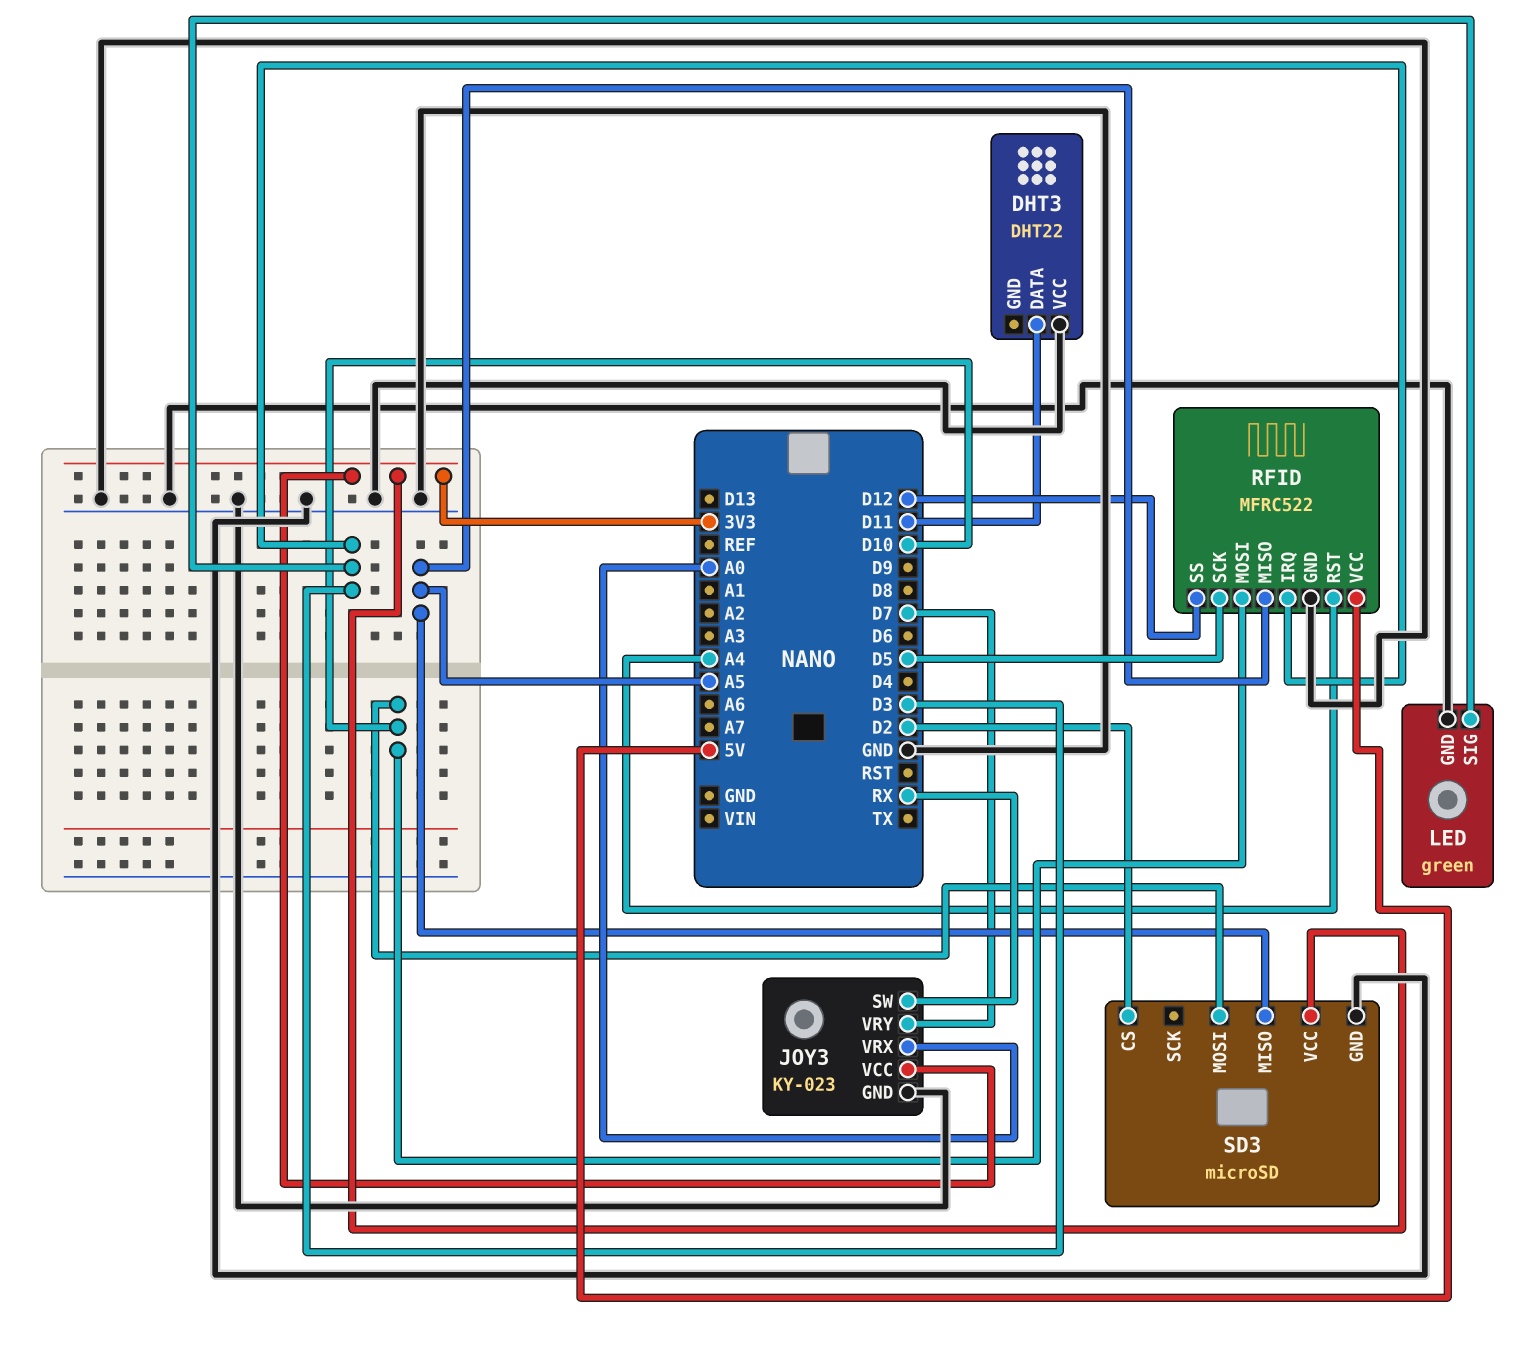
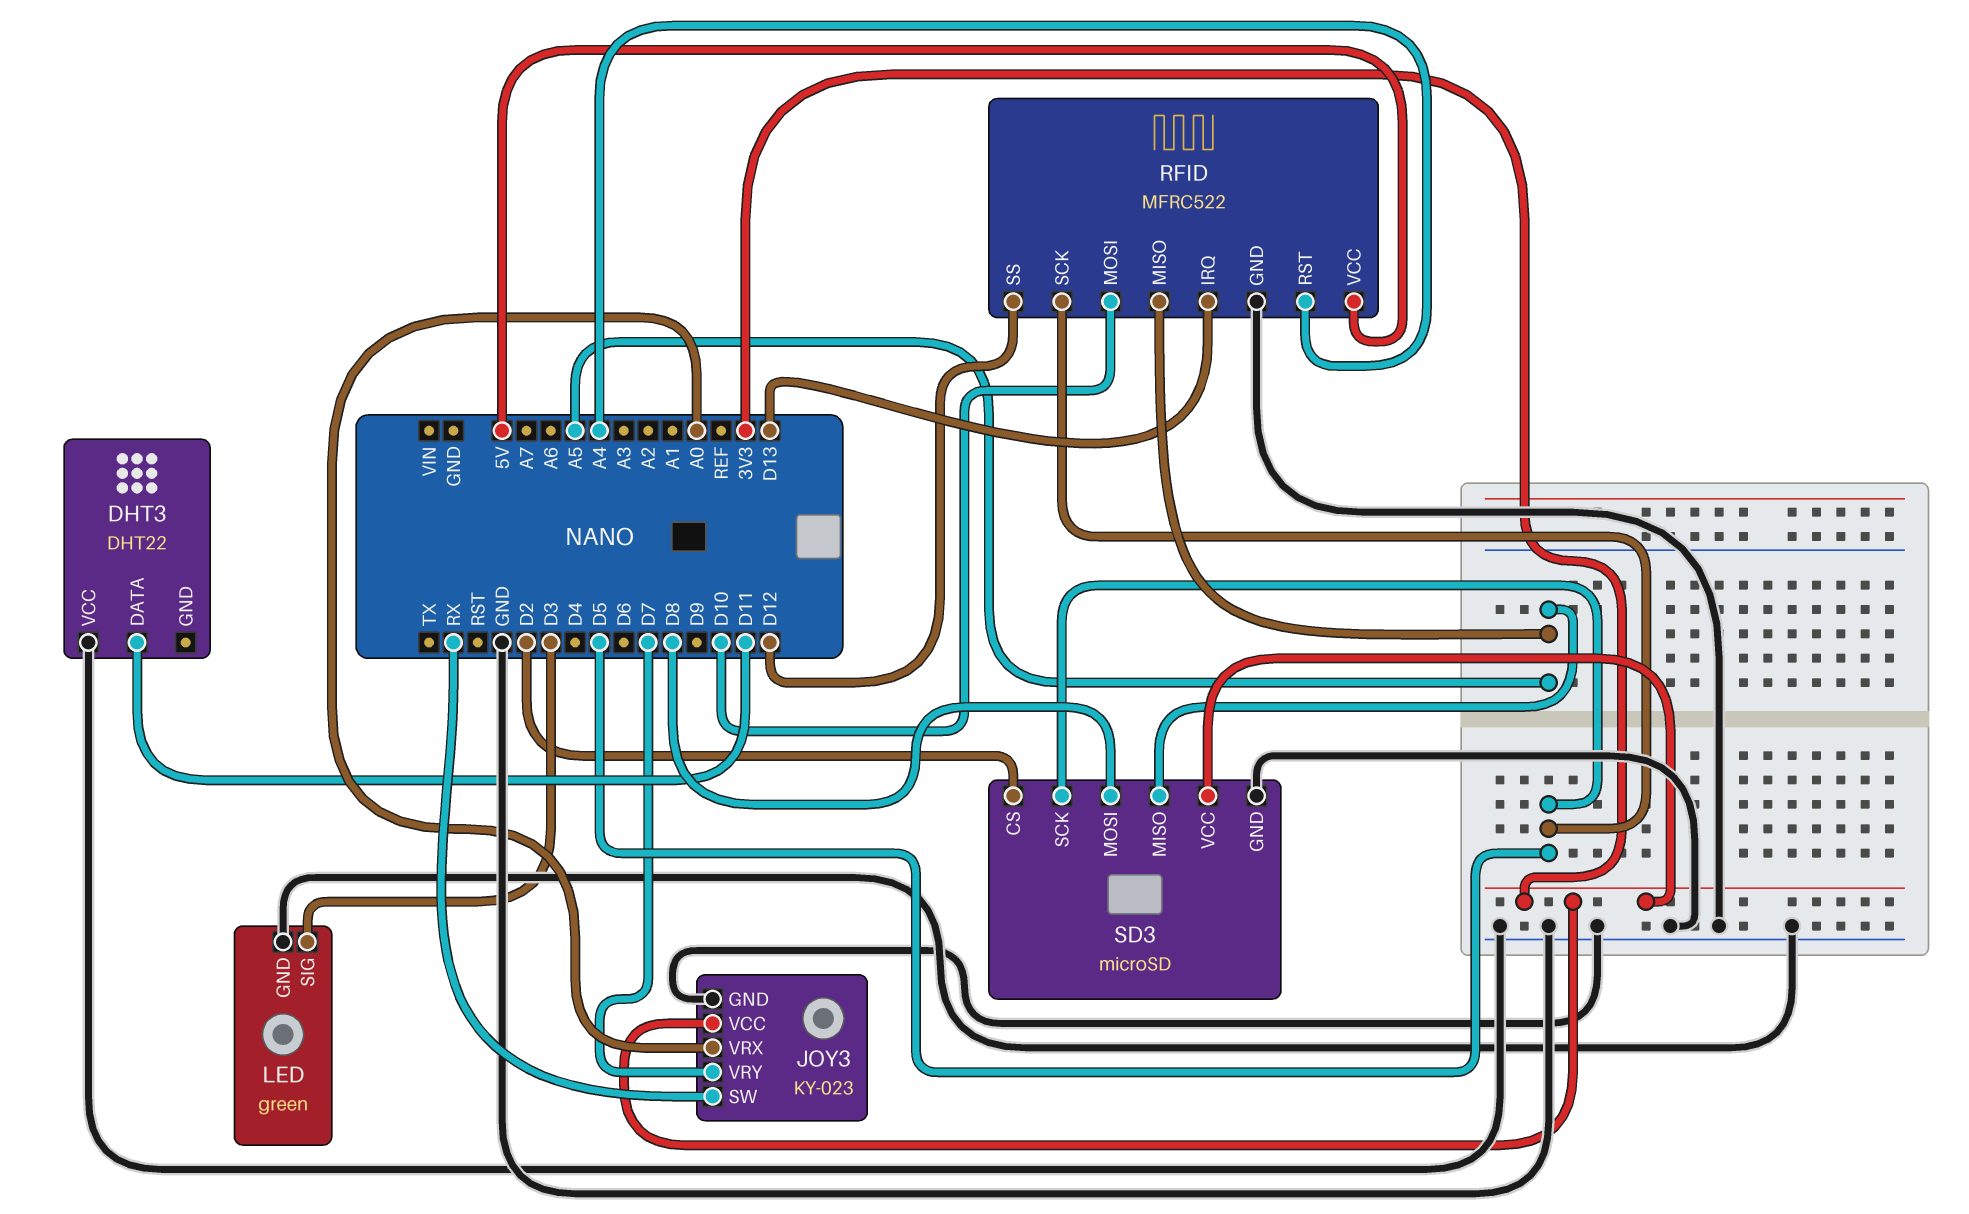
RFID pin IRQ: D3 -> D13
SD3 pin MOSI: D10 -> D8
SD3 pin SCK: none -> D5

